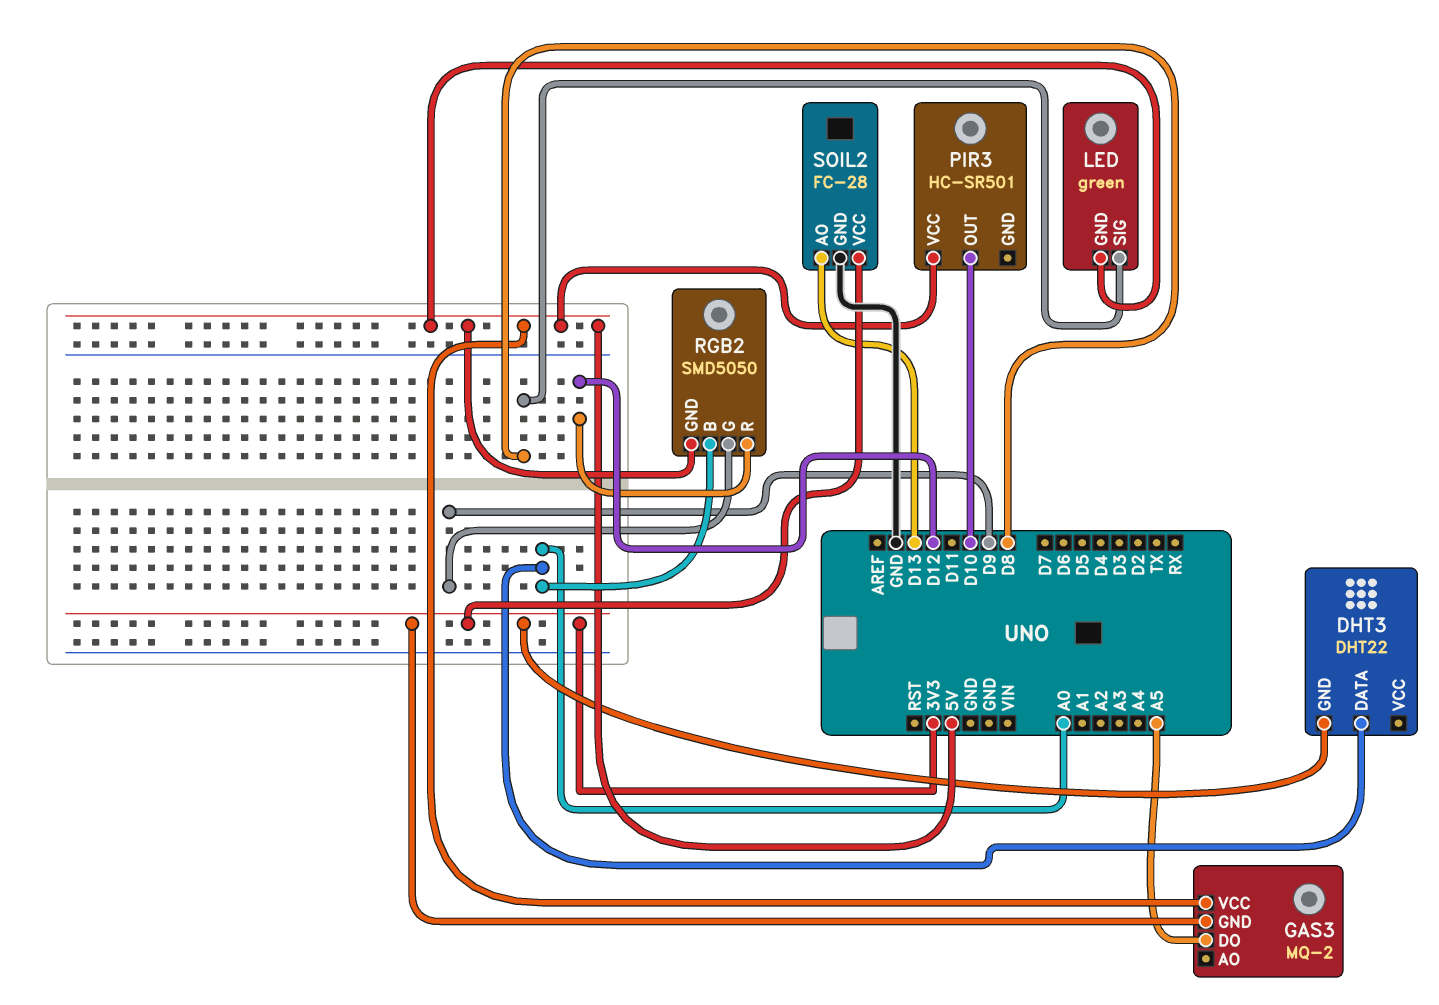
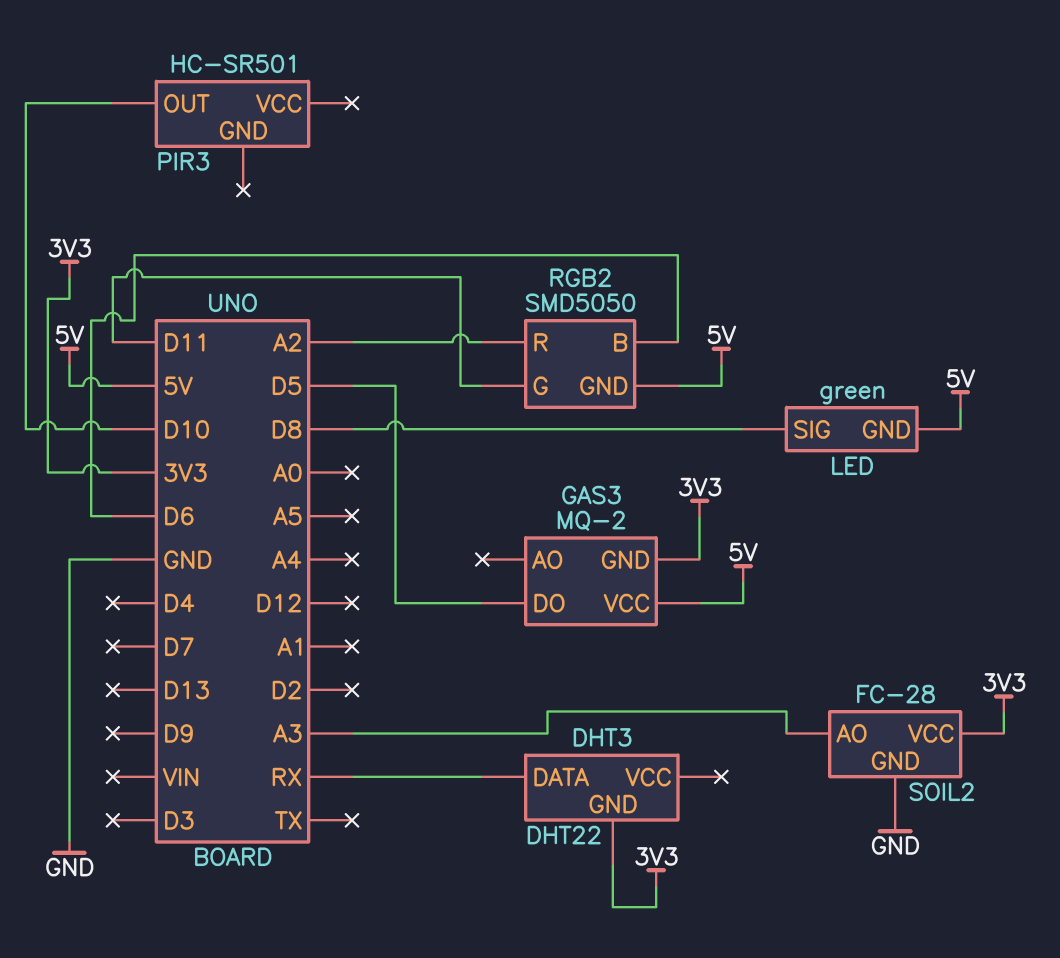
DHT3 pin DATA: A0 -> RX
GAS3 pin DO: A5 -> D5
PIR3 pin VCC: 5V -> none
RGB2 pin B: A0 -> D6
RGB2 pin G: D9 -> D11
RGB2 pin R: D12 -> A2
SOIL2 pin AO: D13 -> A3

